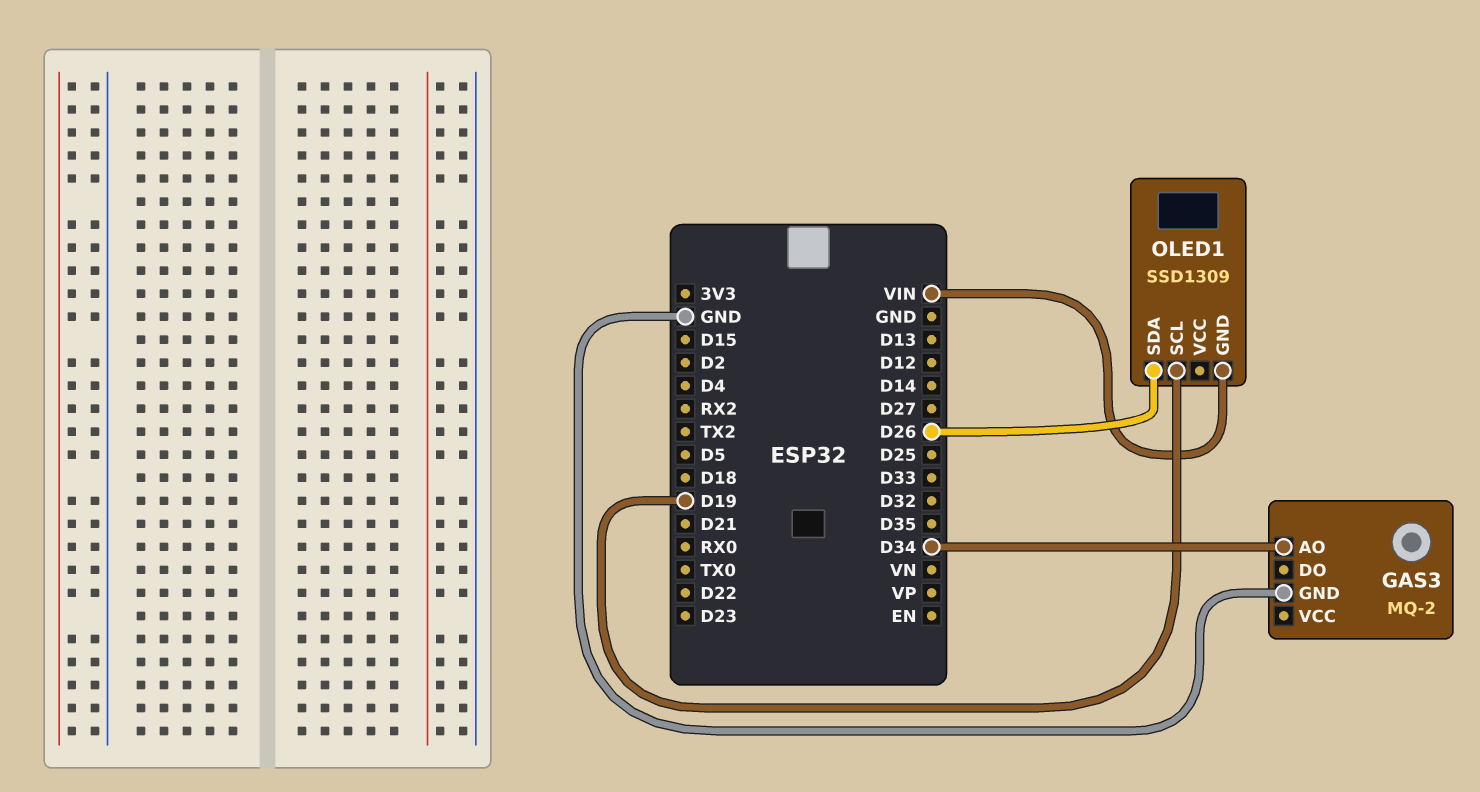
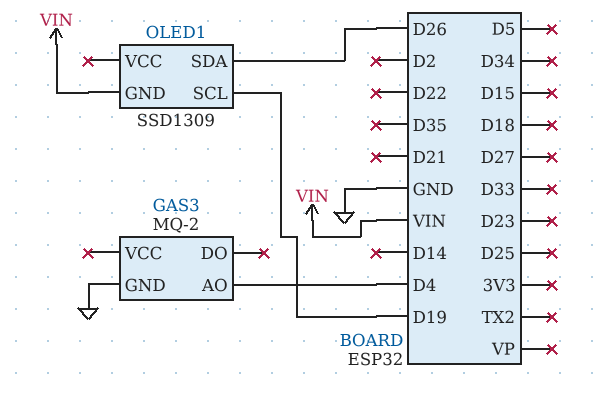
GAS3 pin AO: D34 -> D4

